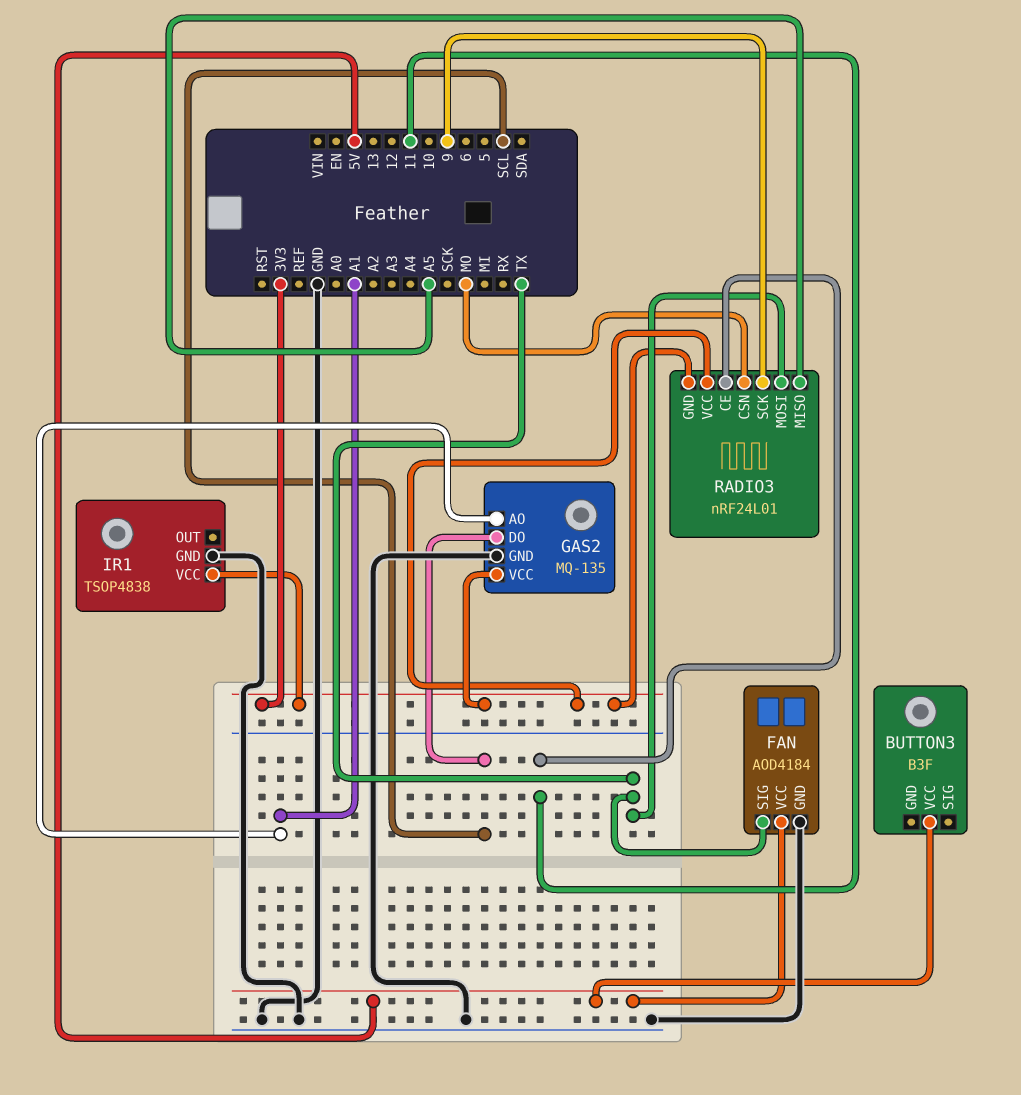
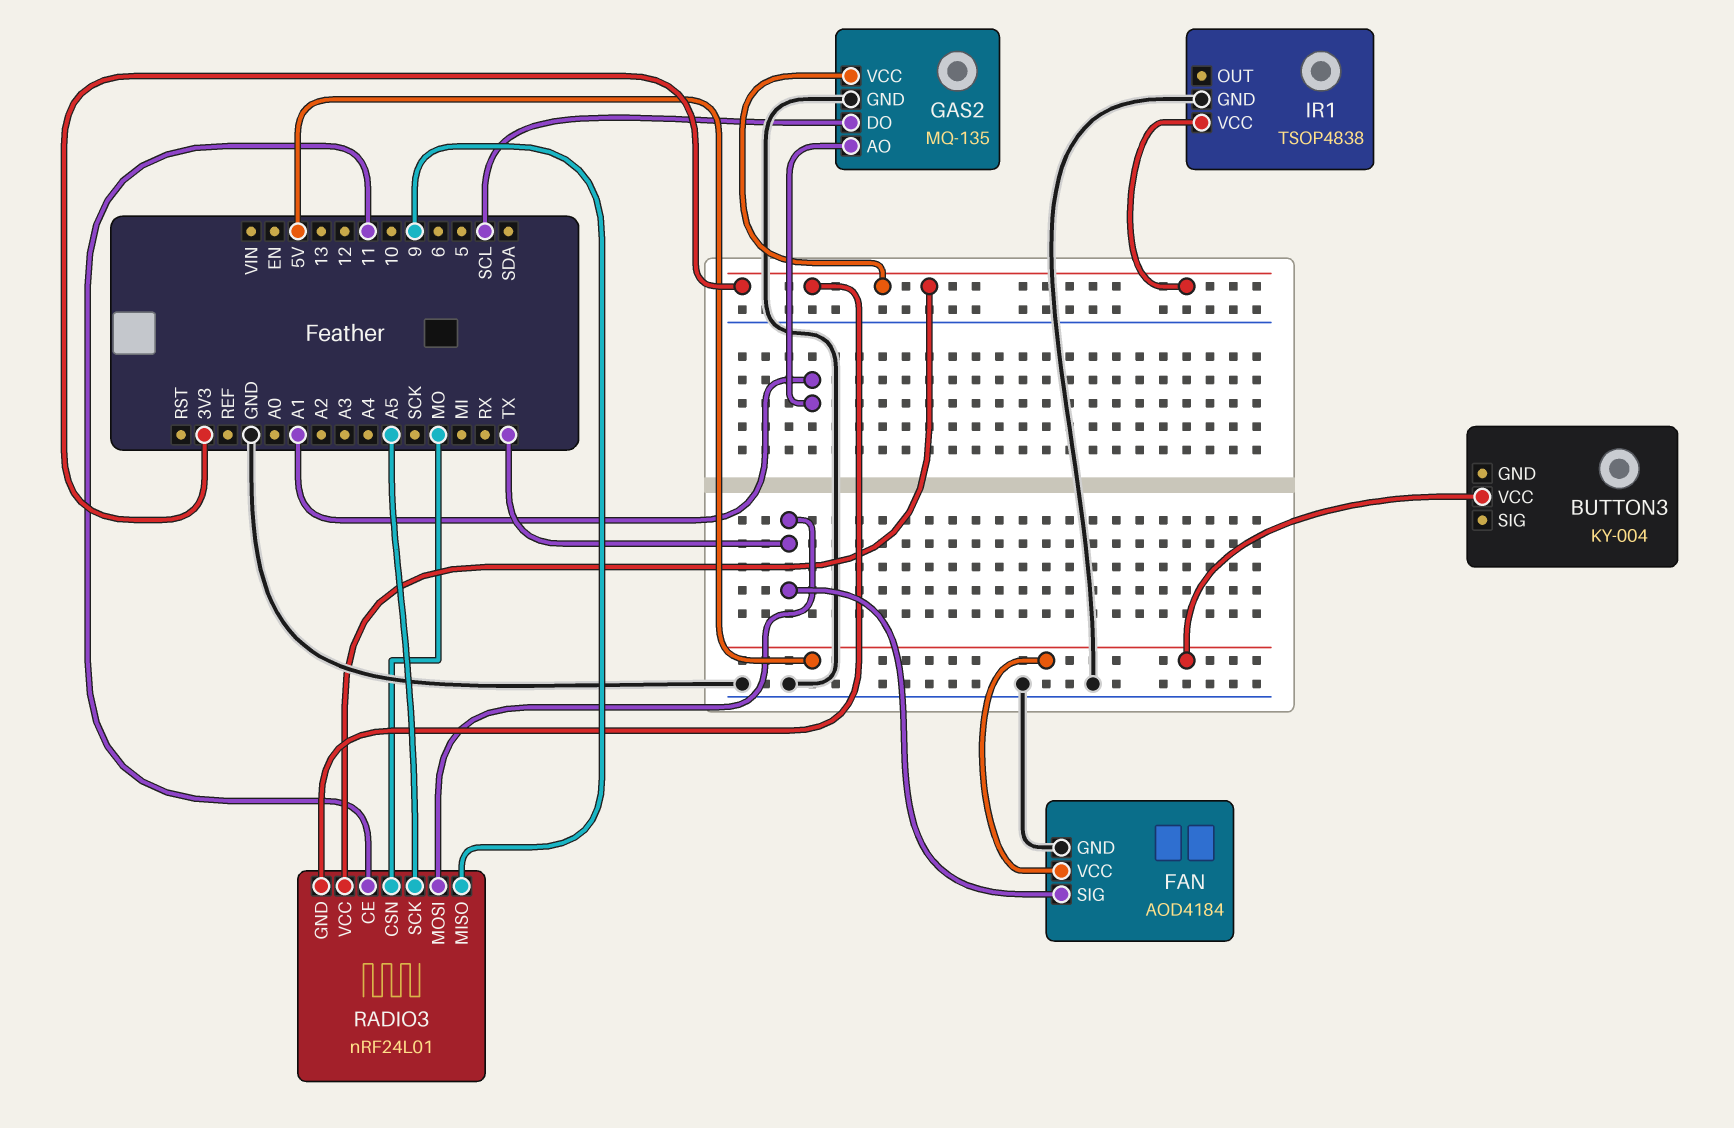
BUTTON3: B3F -> KY-004
RADIO3 pin MISO: A5 -> 9
RADIO3 pin SCK: 9 -> A5

